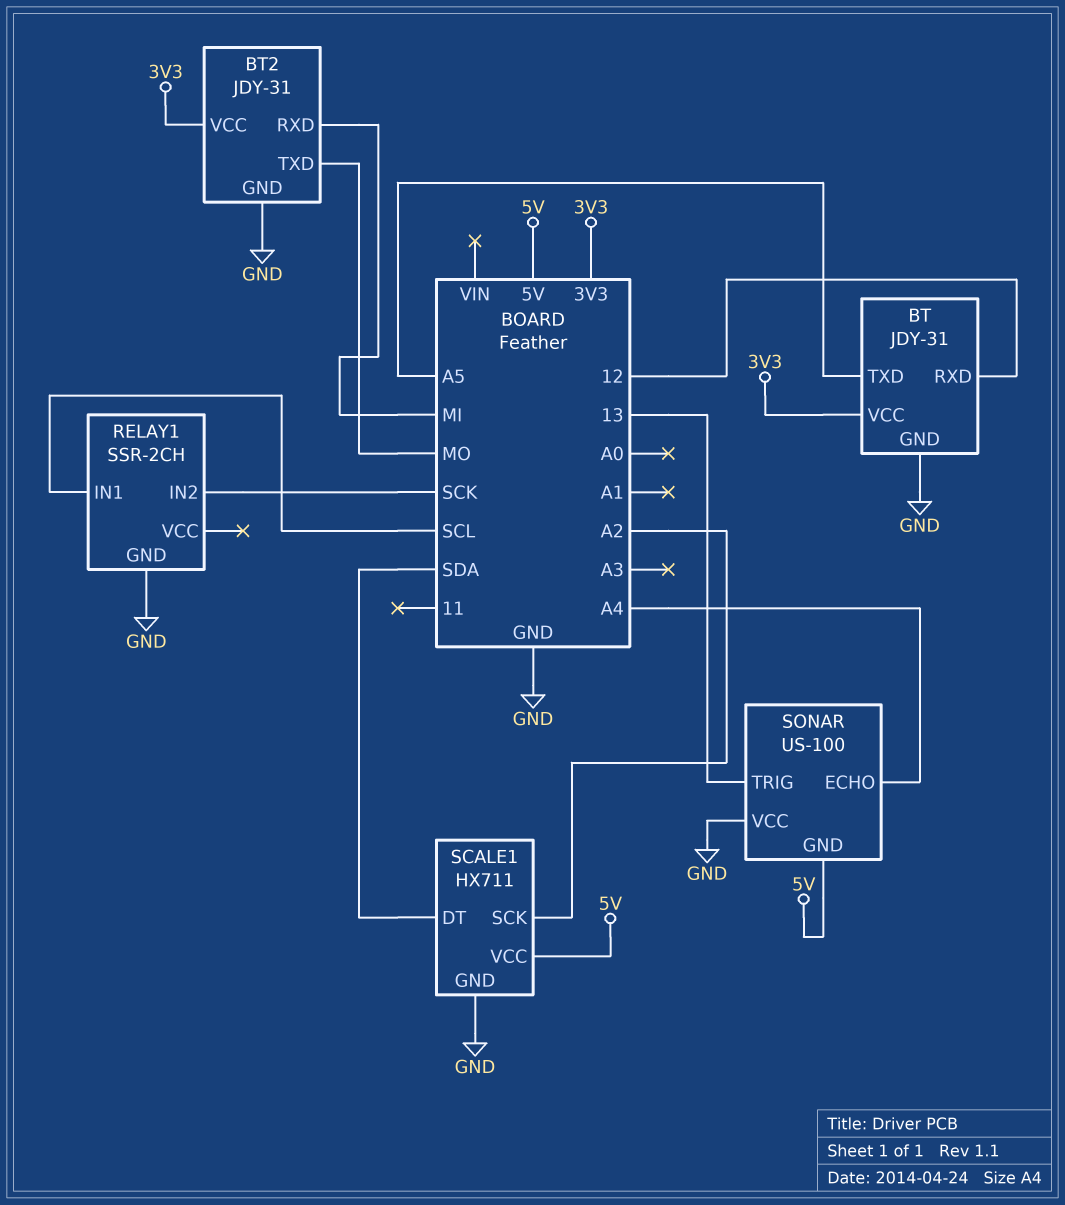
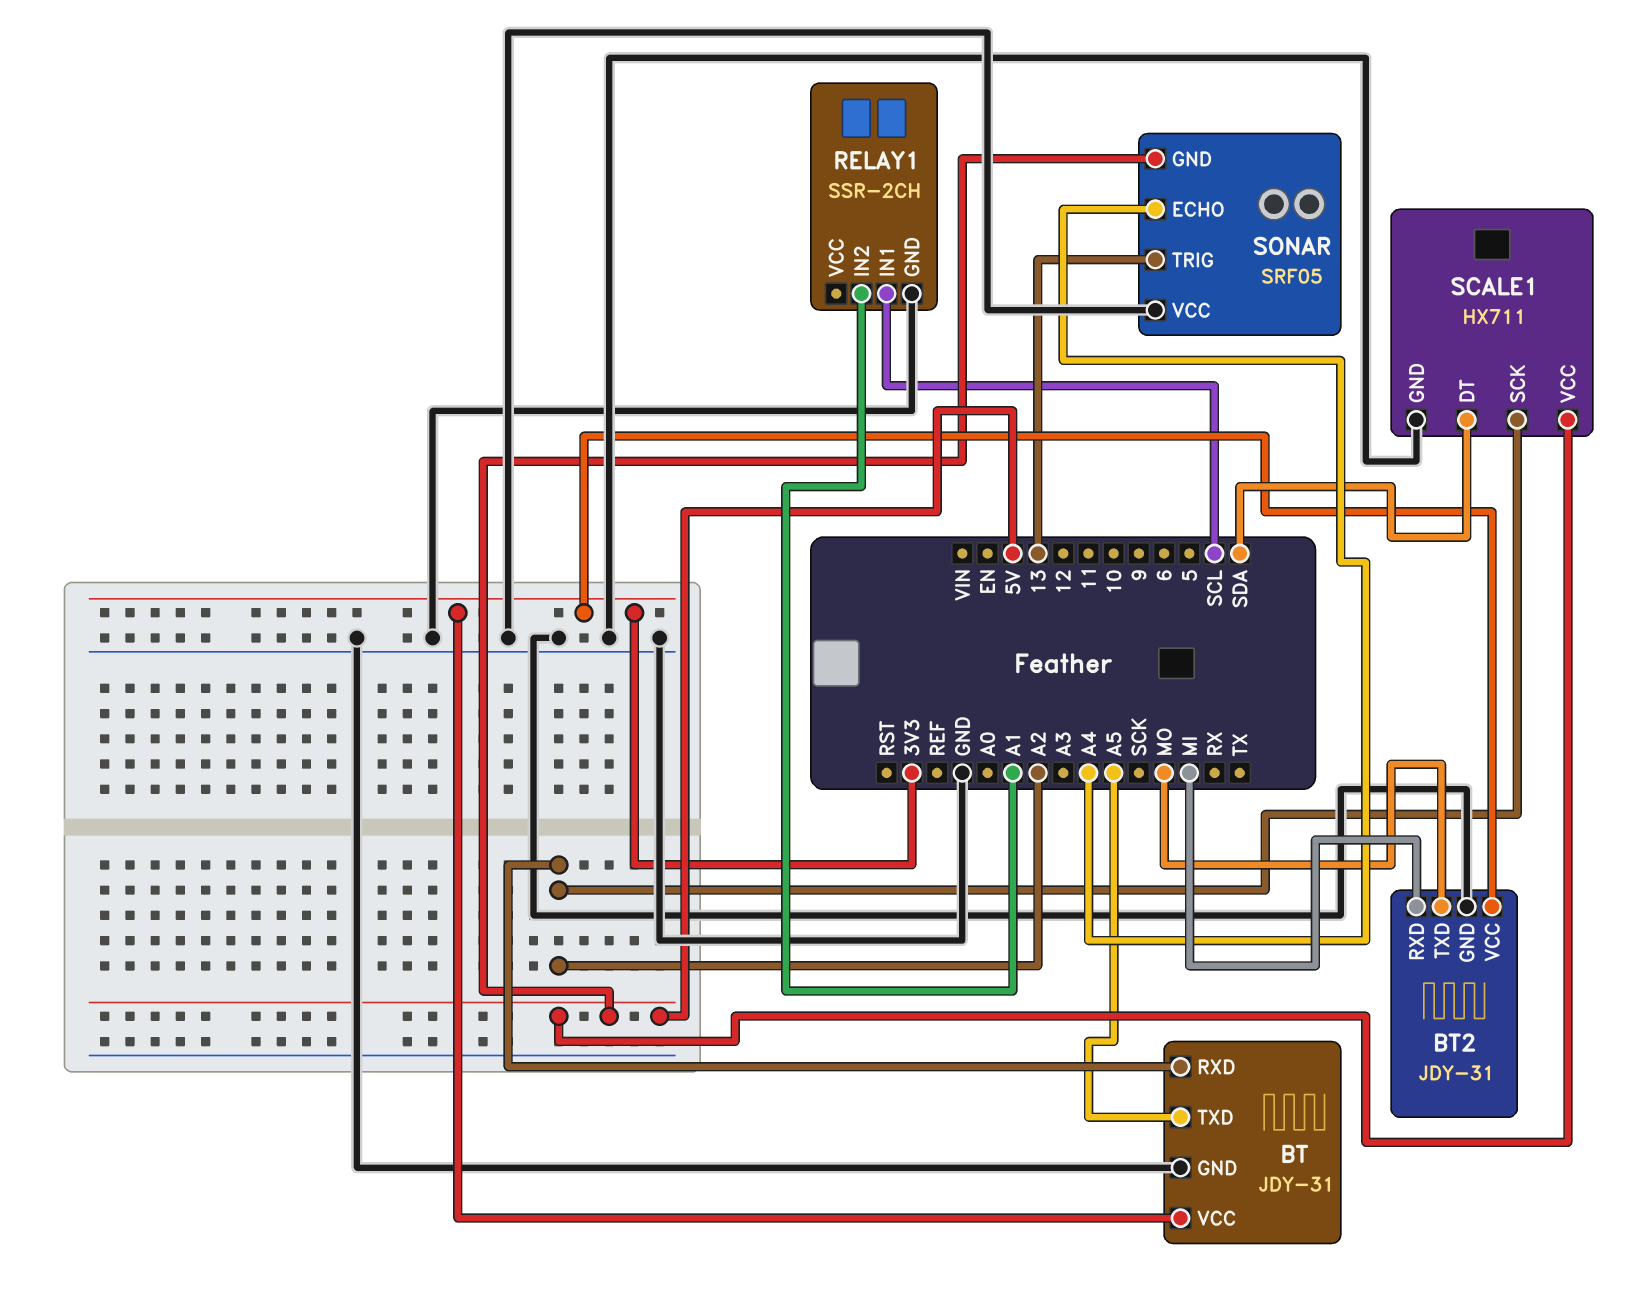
BT pin RXD: 12 -> A2
RELAY1 pin IN2: SCK -> A1
SONAR: US-100 -> SRF05

